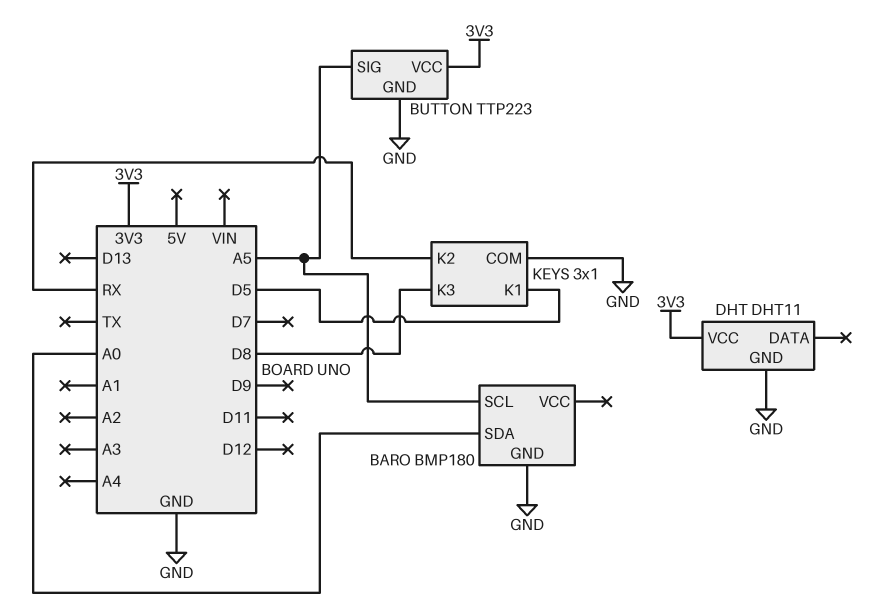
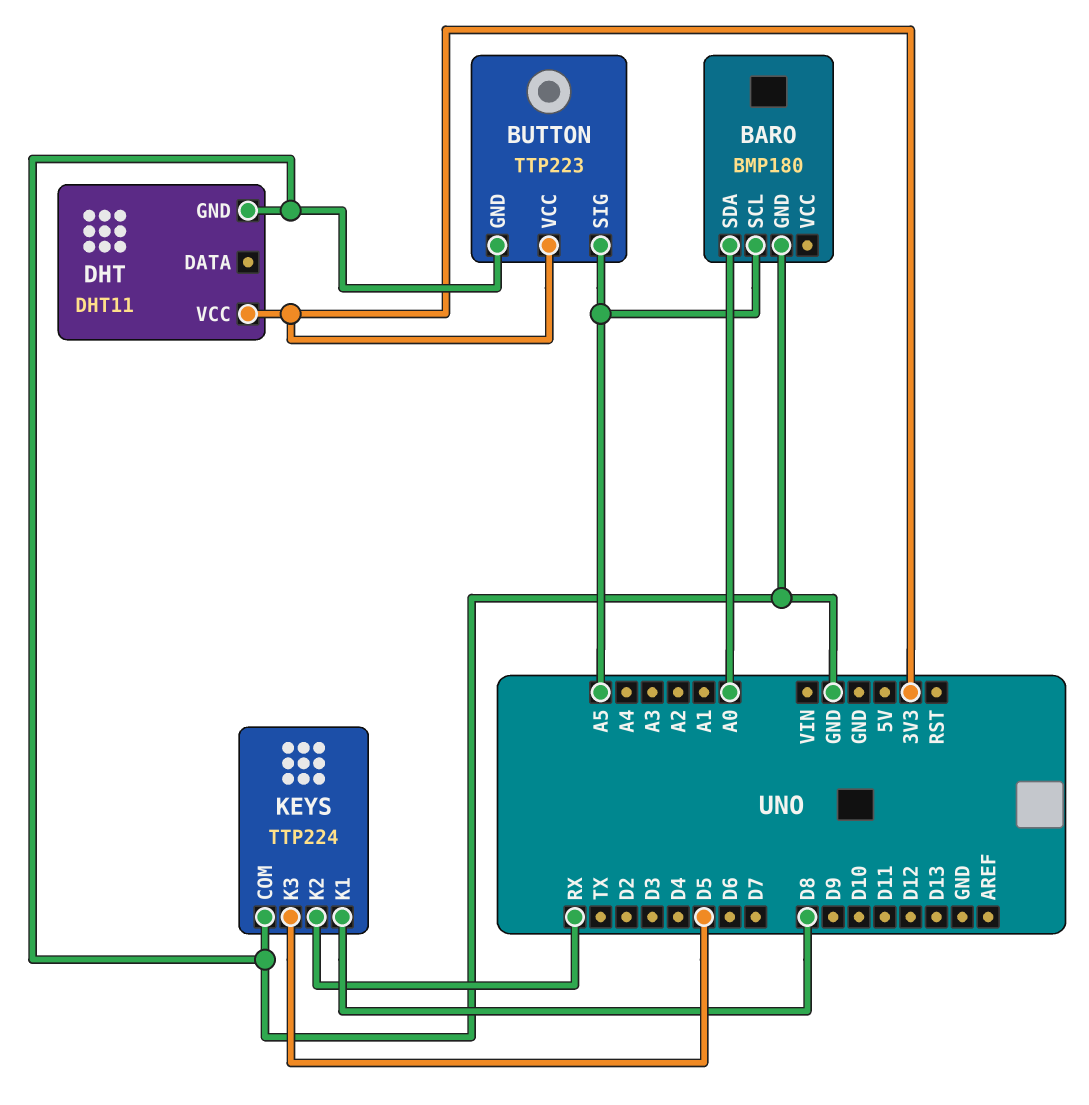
KEYS: 3x1 -> TTP224
KEYS pin K1: D5 -> D8
KEYS pin K3: D8 -> D5

